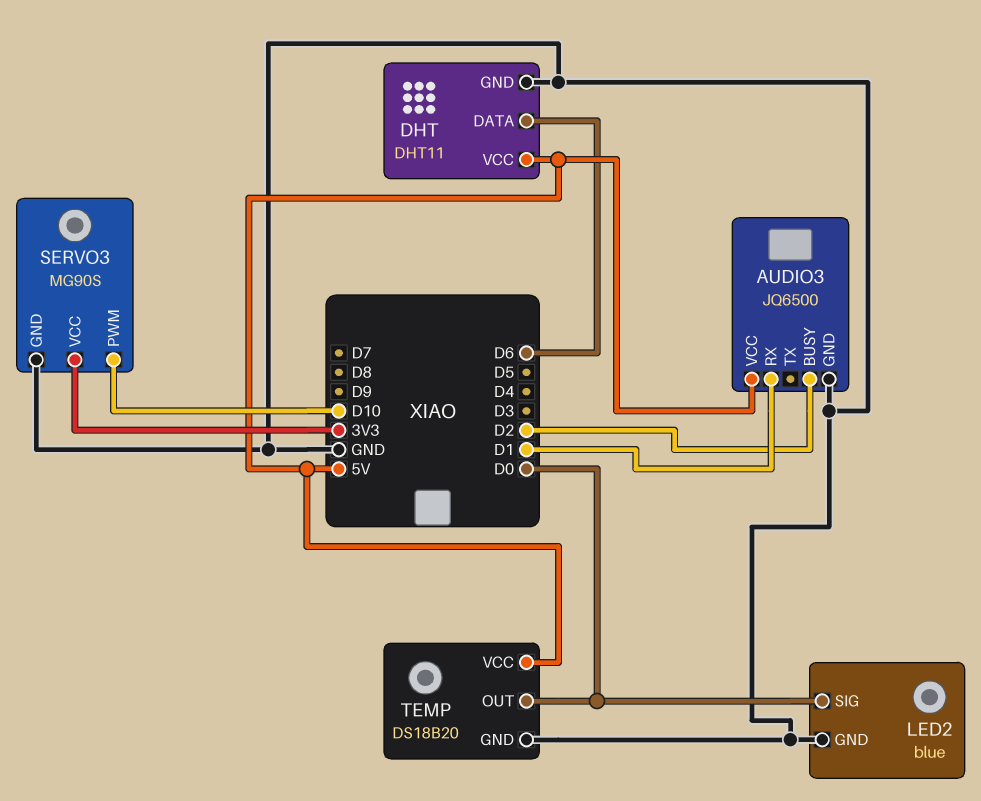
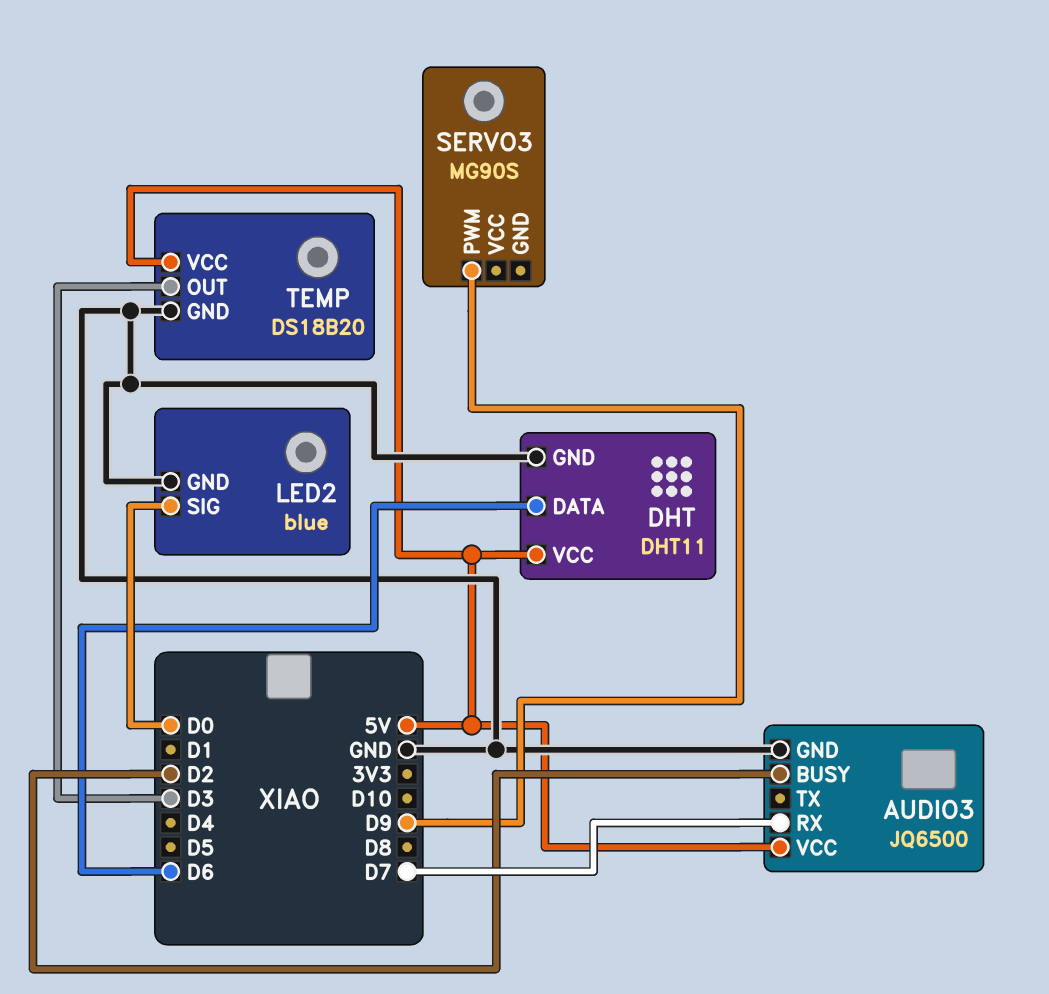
AUDIO3 pin RX: D1 -> D7
SERVO3 pin GND: GND -> none
SERVO3 pin PWM: D10 -> D9
SERVO3 pin VCC: 3V3 -> none
TEMP pin OUT: D0 -> D3

